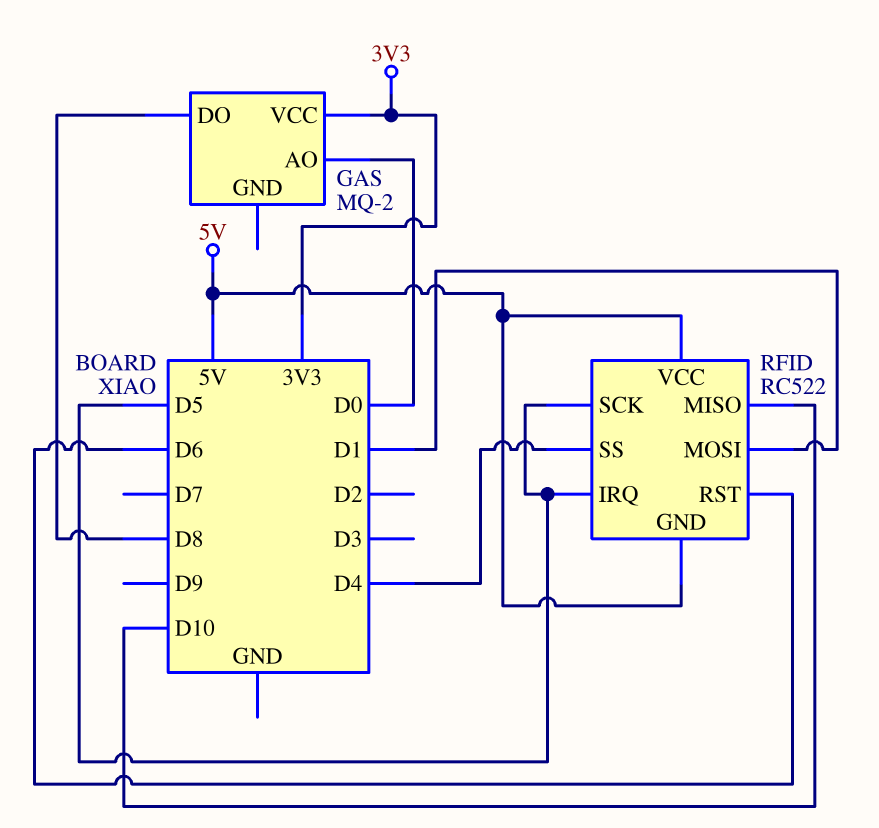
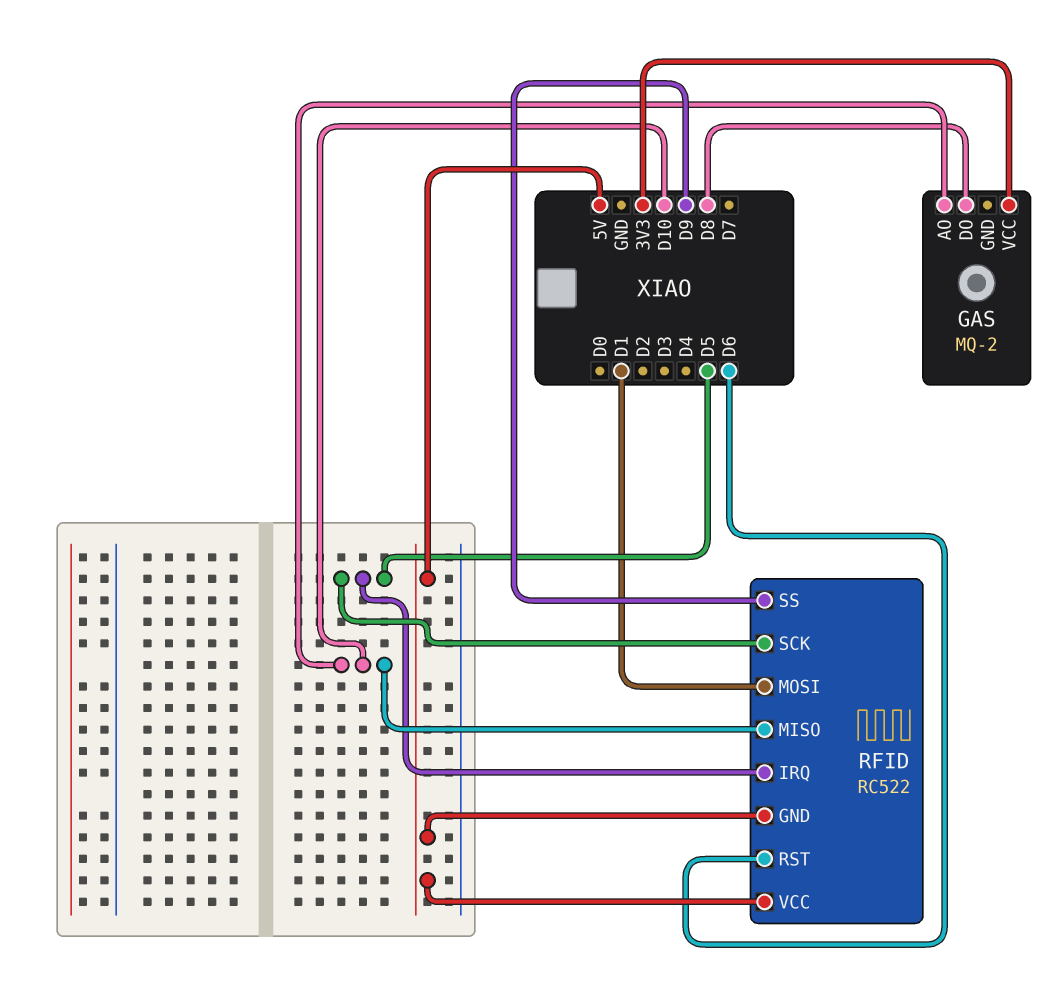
GAS pin AO: D0 -> D10
RFID pin SS: D4 -> D9

